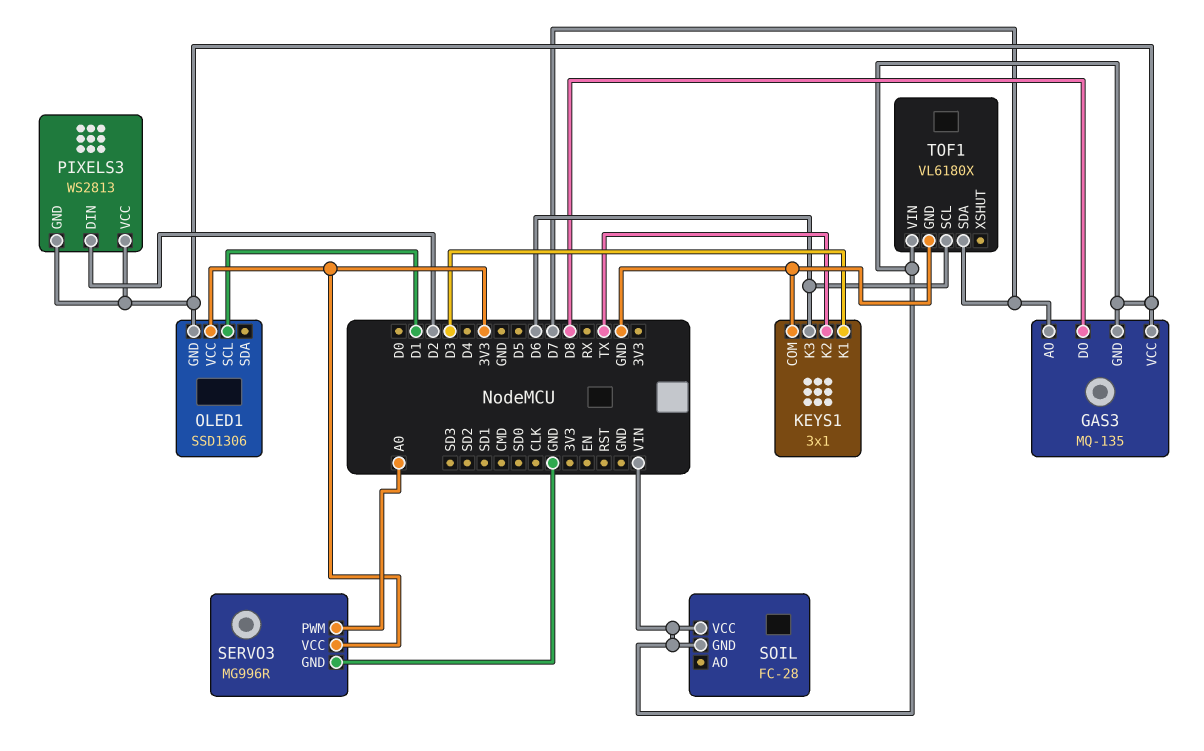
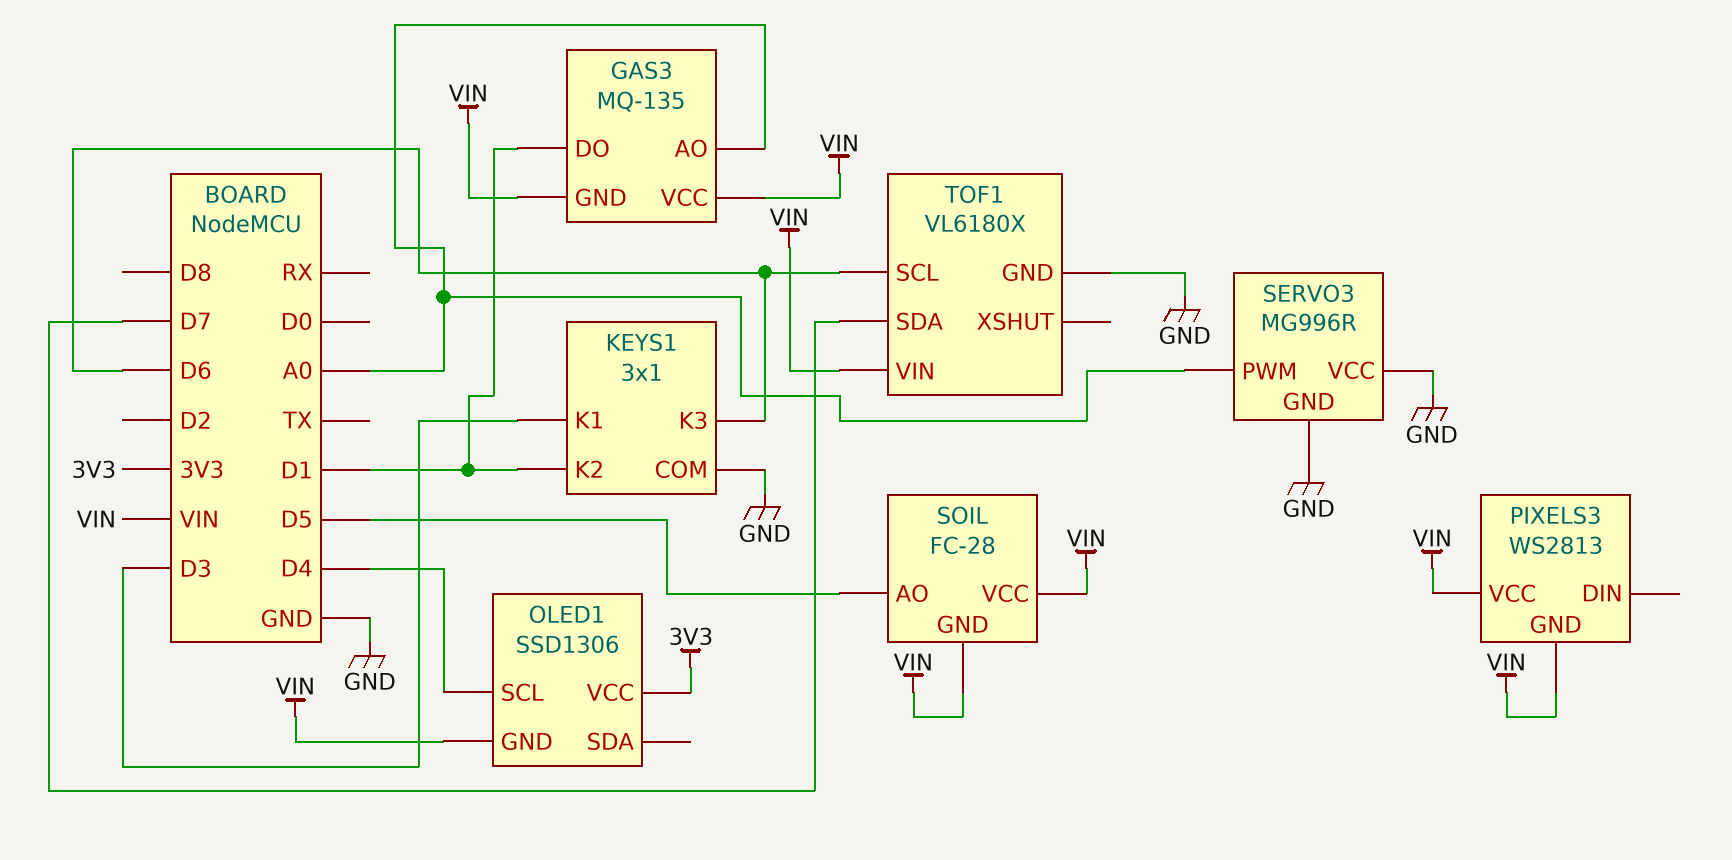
GAS3 pin AO: D7 -> A0
GAS3 pin DO: D8 -> D1
KEYS1 pin K2: TX -> D1
OLED1 pin SCL: D1 -> D4
PIXELS3 pin DIN: D2 -> none
SERVO3 pin VCC: 3V3 -> GND
SOIL pin AO: none -> D5

